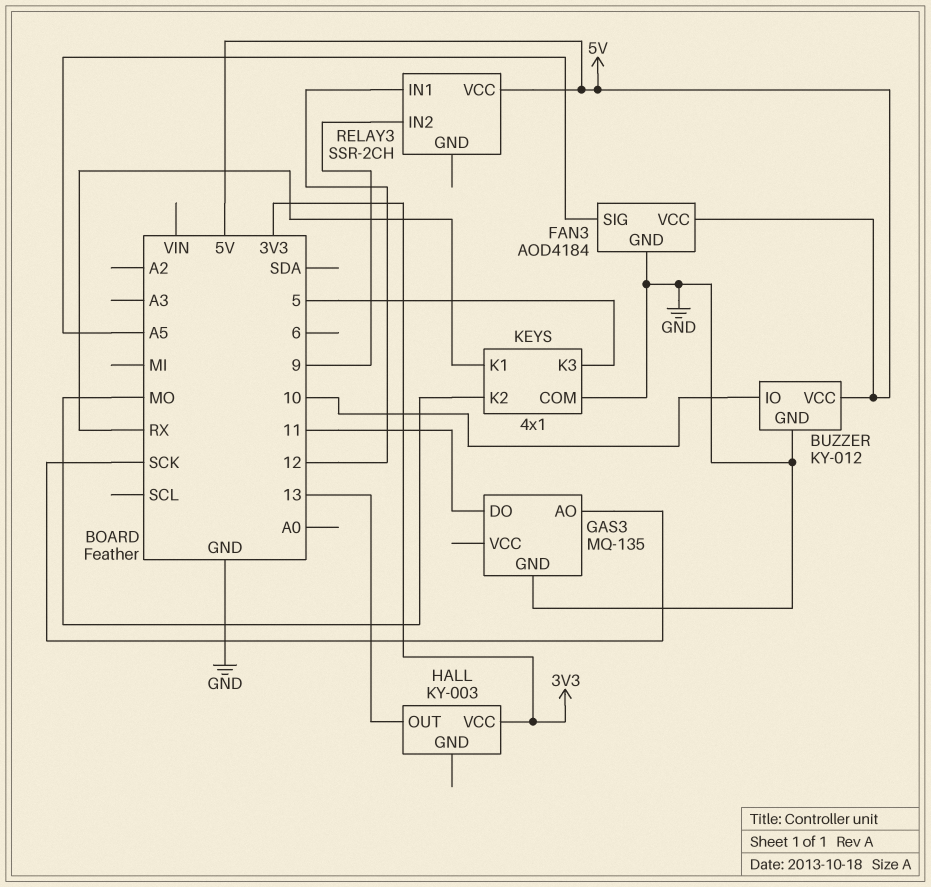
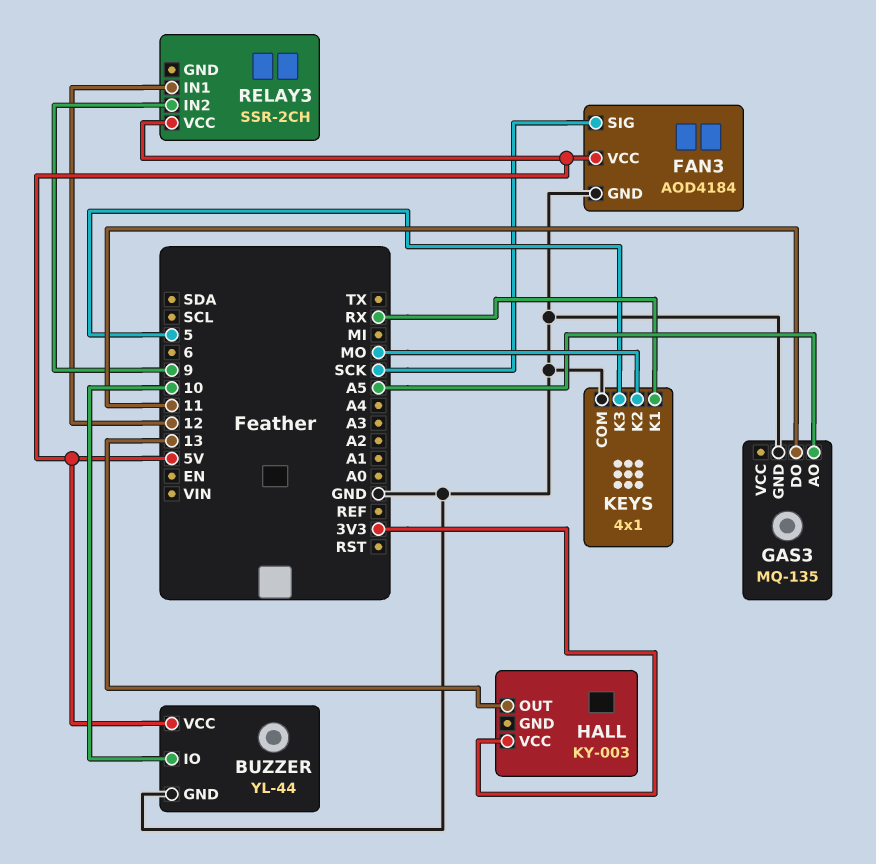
BUZZER: KY-012 -> YL-44
FAN3 pin SIG: A5 -> SCK
GAS3 pin AO: SCK -> A5

